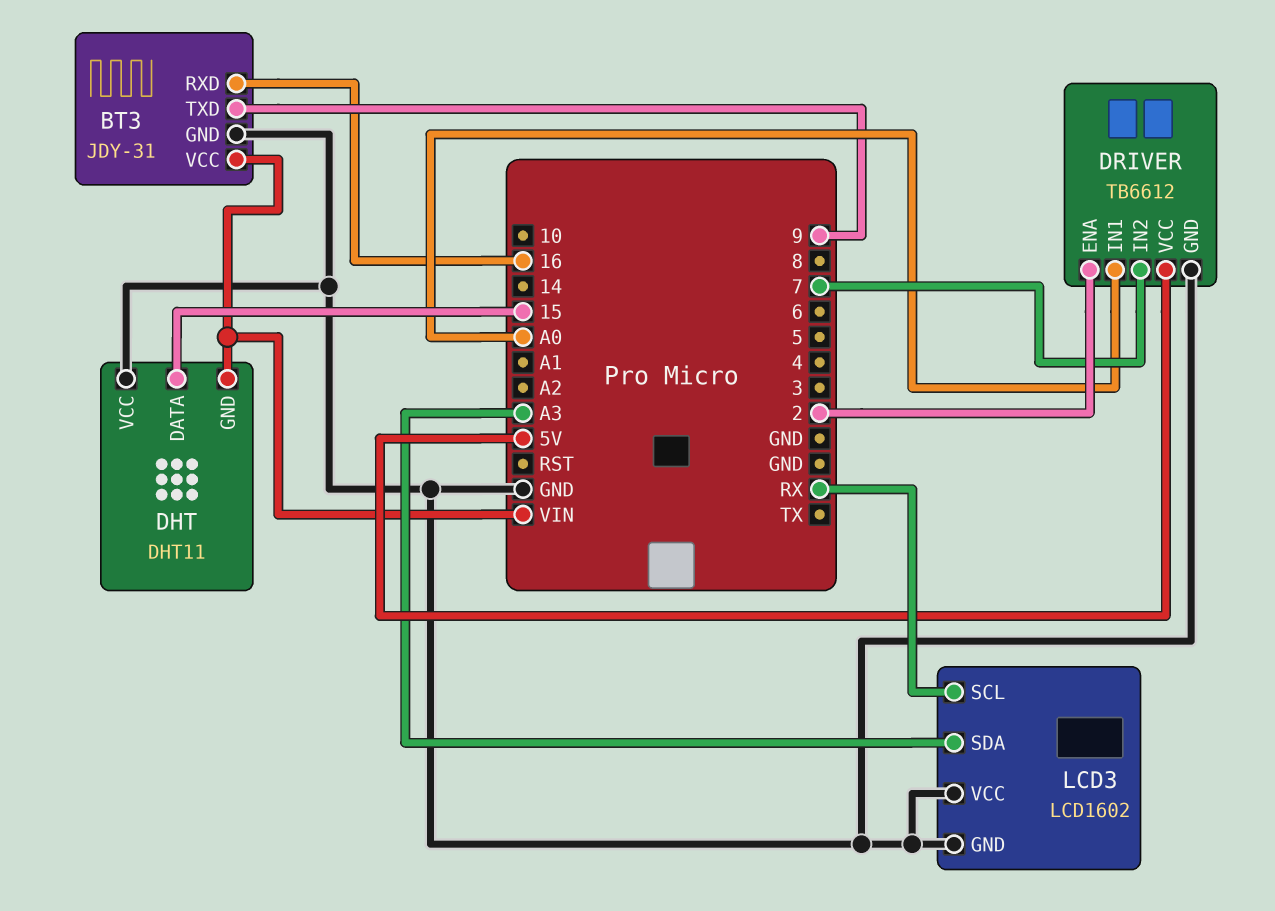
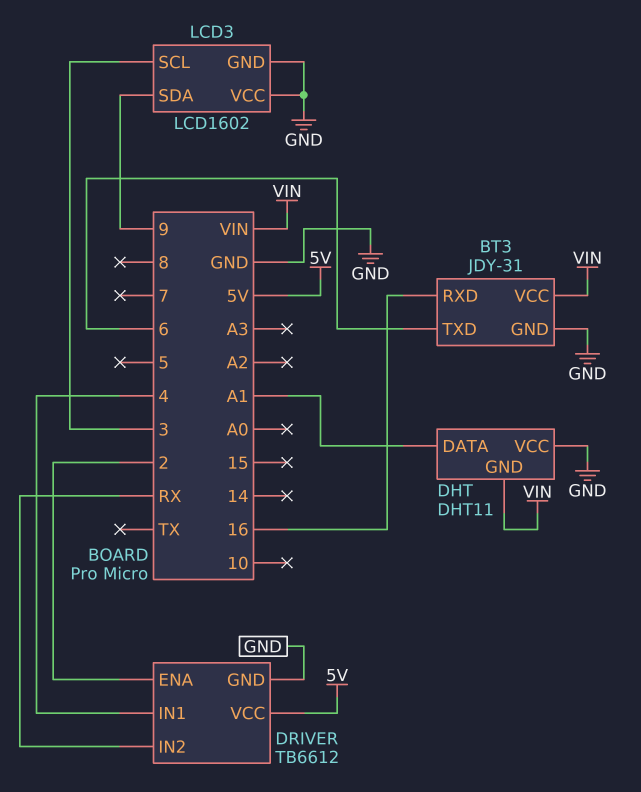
BT3 pin TXD: 9 -> 6
DHT pin DATA: 15 -> A1
DRIVER pin IN1: A0 -> 4
DRIVER pin IN2: 7 -> RX
LCD3 pin SCL: RX -> 3
LCD3 pin SDA: A3 -> 9

